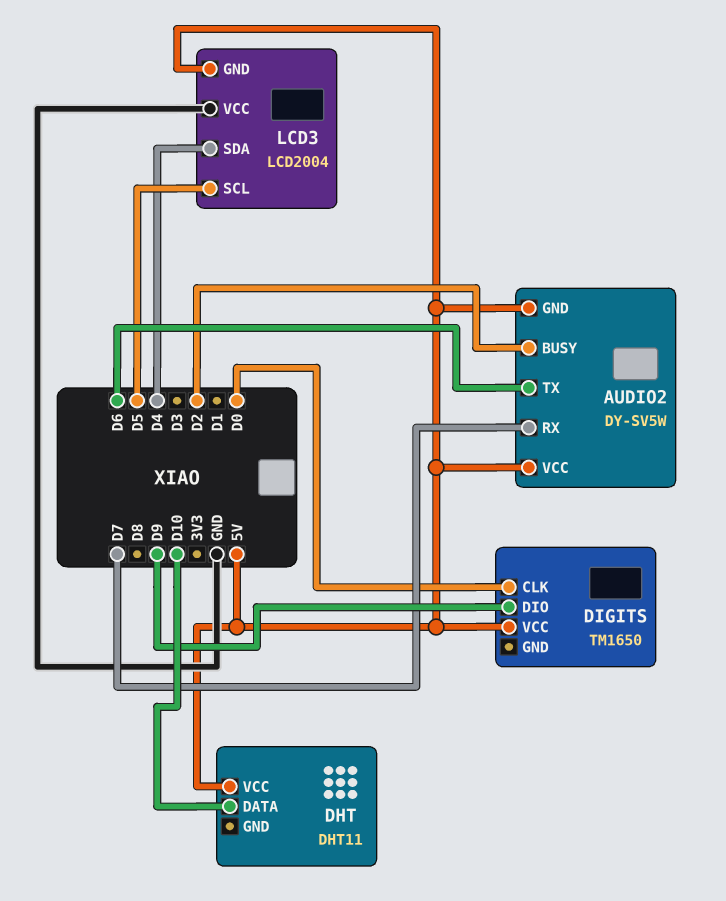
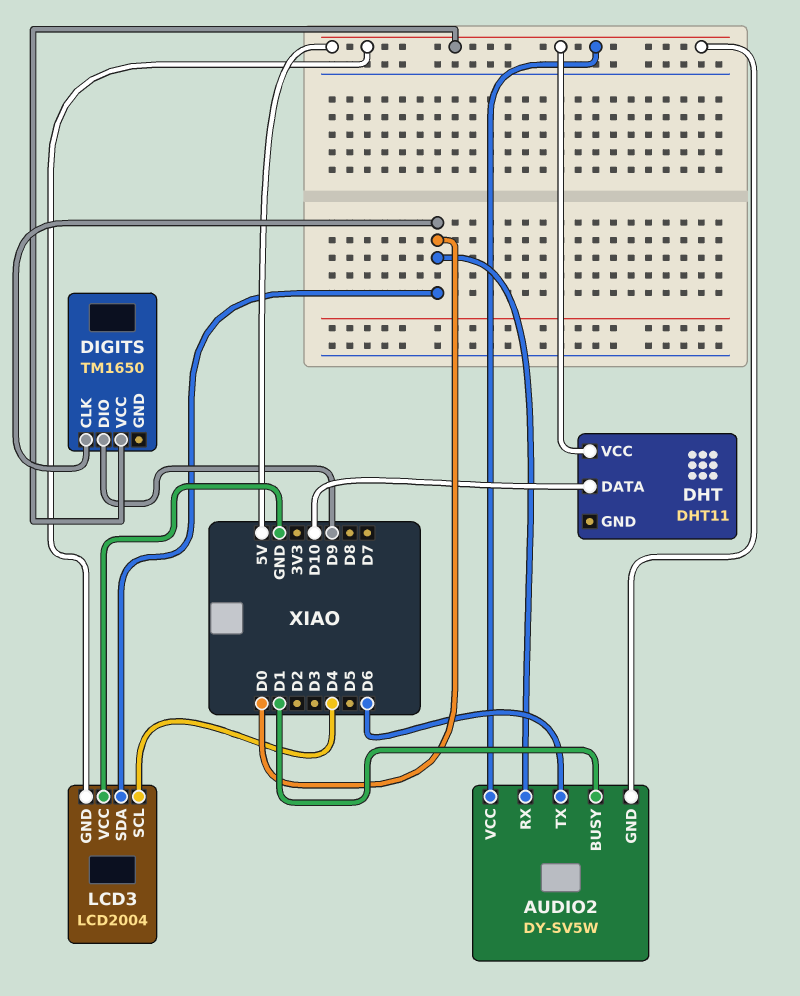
AUDIO2 pin BUSY: D2 -> D1
AUDIO2 pin RX: D7 -> D0
LCD3 pin SCL: D5 -> D4
LCD3 pin SDA: D4 -> D0

